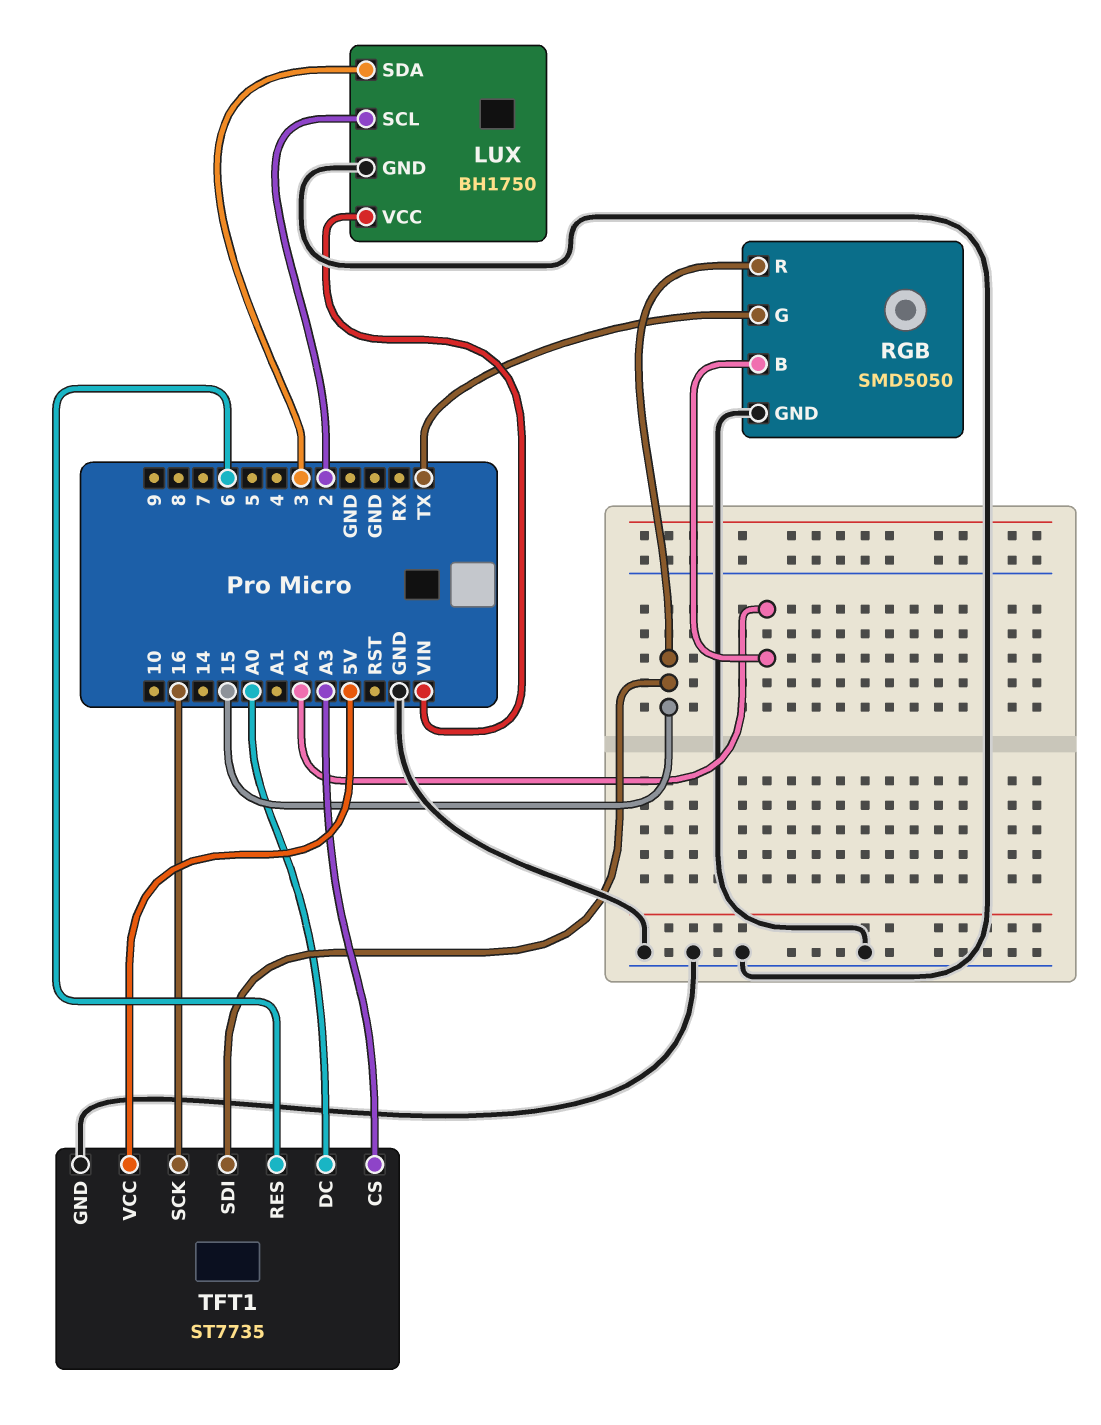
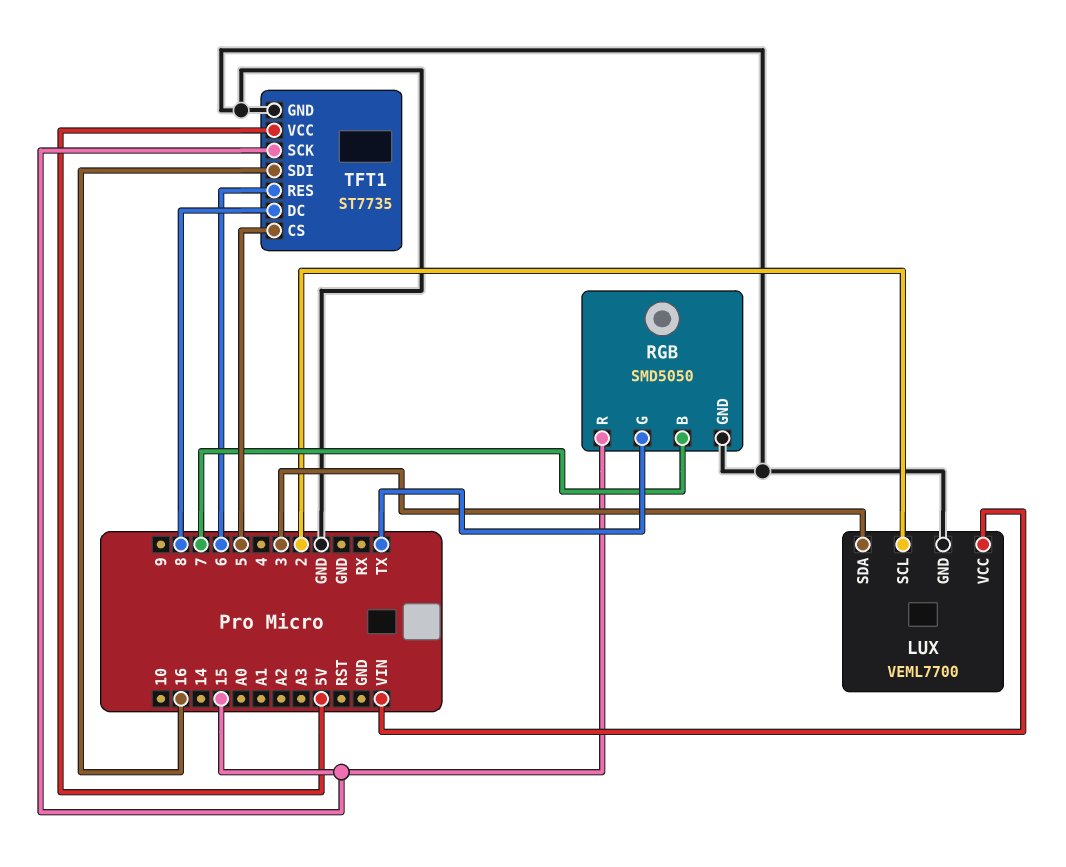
LUX: BH1750 -> VEML7700
RGB pin B: A2 -> 7
TFT1 pin CS: A3 -> 5
TFT1 pin DC: A0 -> 8
TFT1 pin SCK: 16 -> 15
TFT1 pin SDI: 15 -> 16

